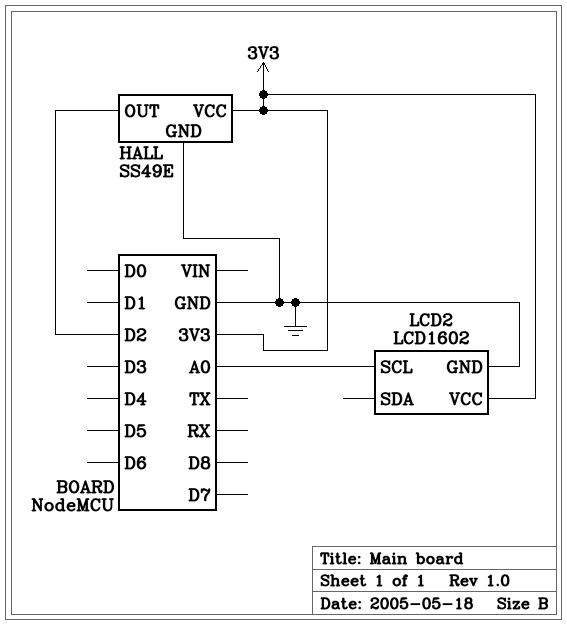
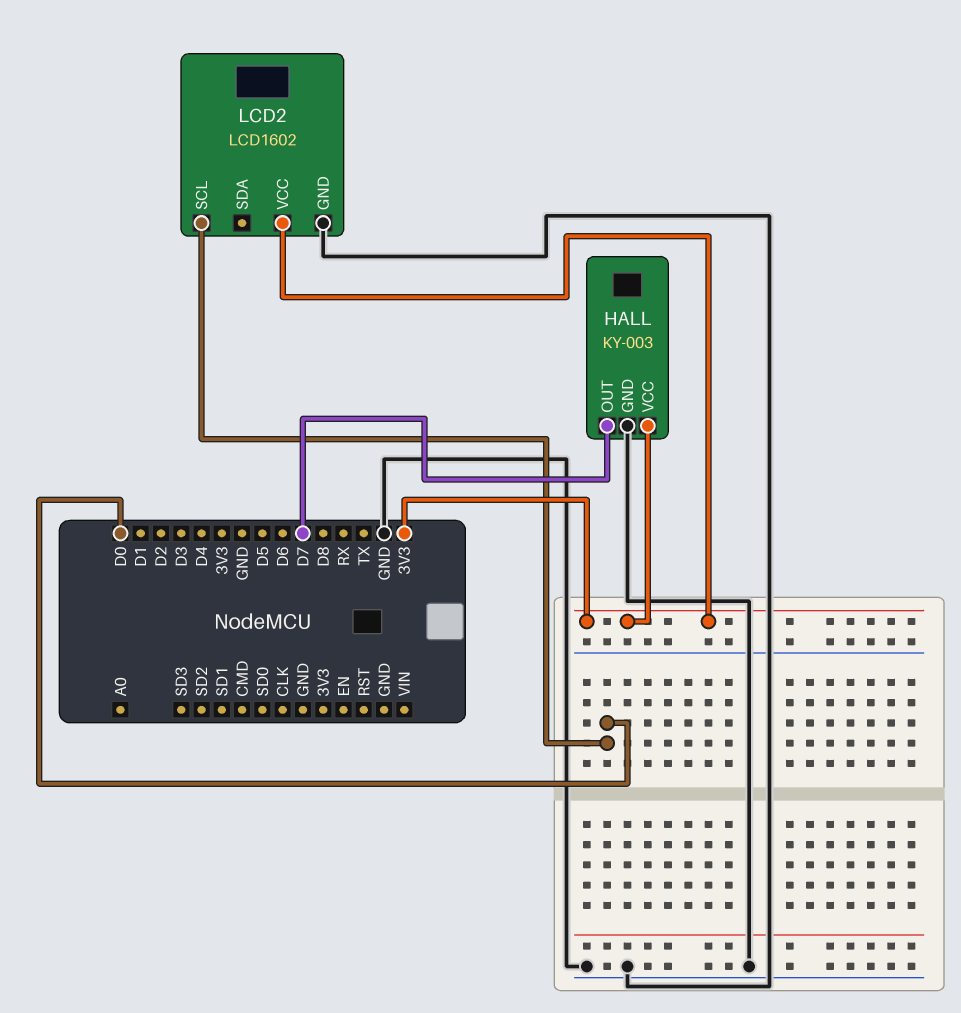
HALL: SS49E -> KY-003
HALL pin OUT: D2 -> D7
LCD2 pin SCL: A0 -> D0

